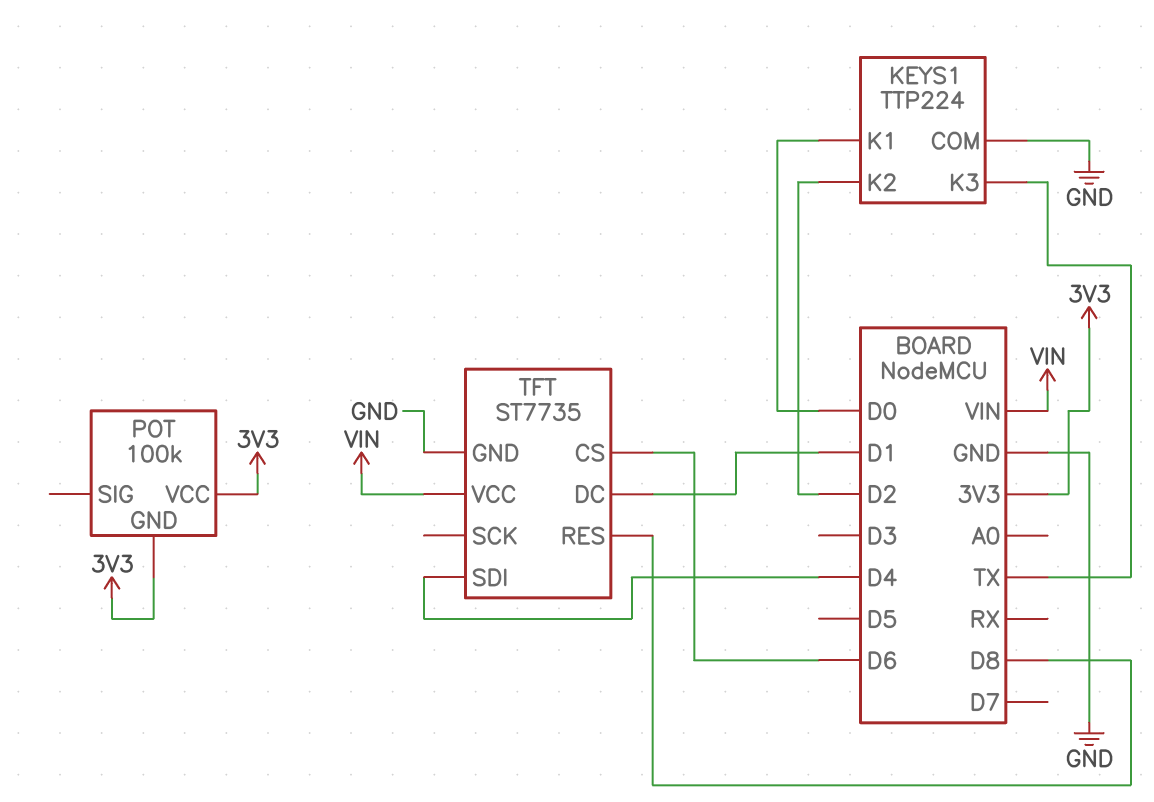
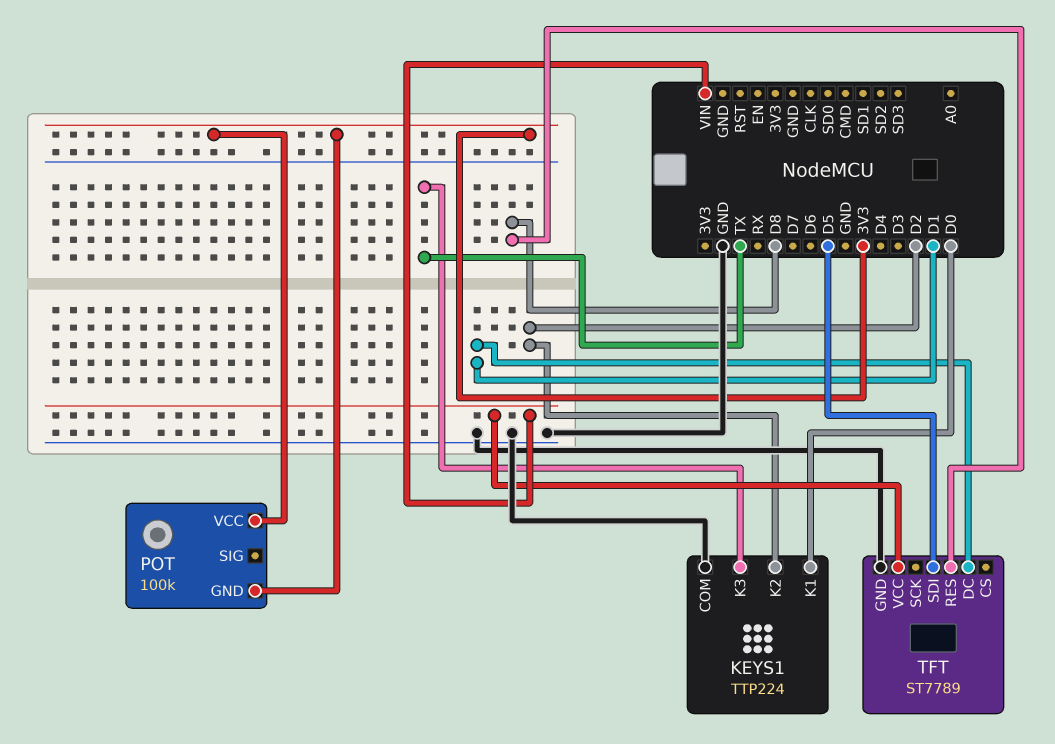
TFT: ST7735 -> ST7789
TFT pin CS: D6 -> none
TFT pin SDI: D4 -> D5

